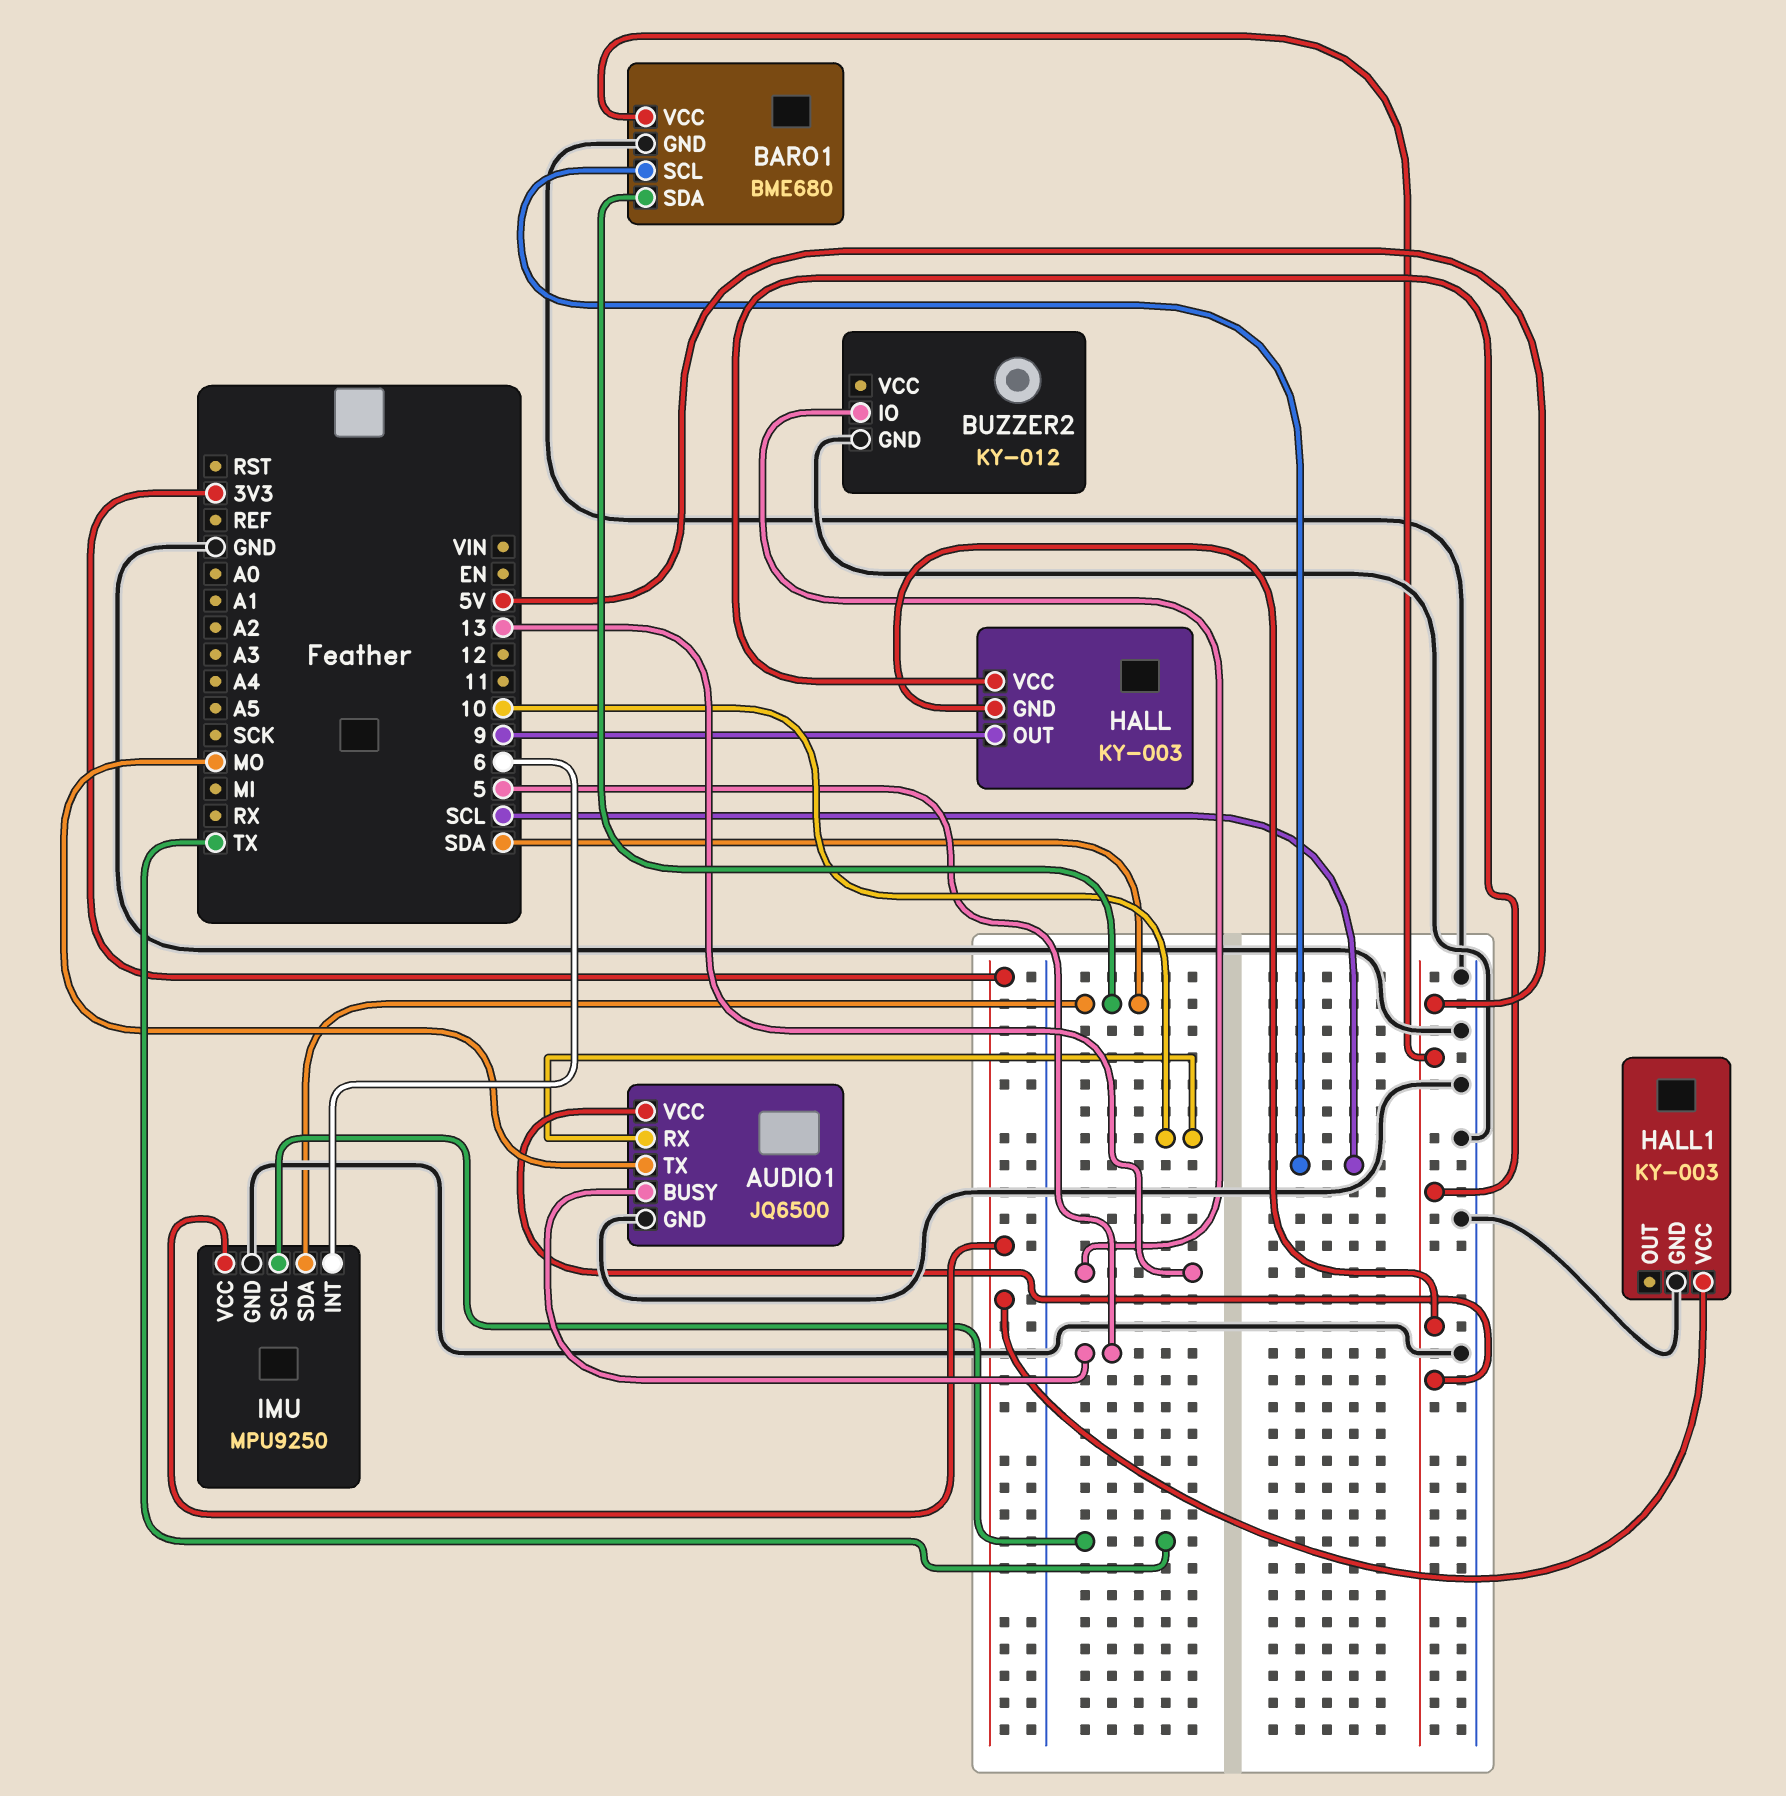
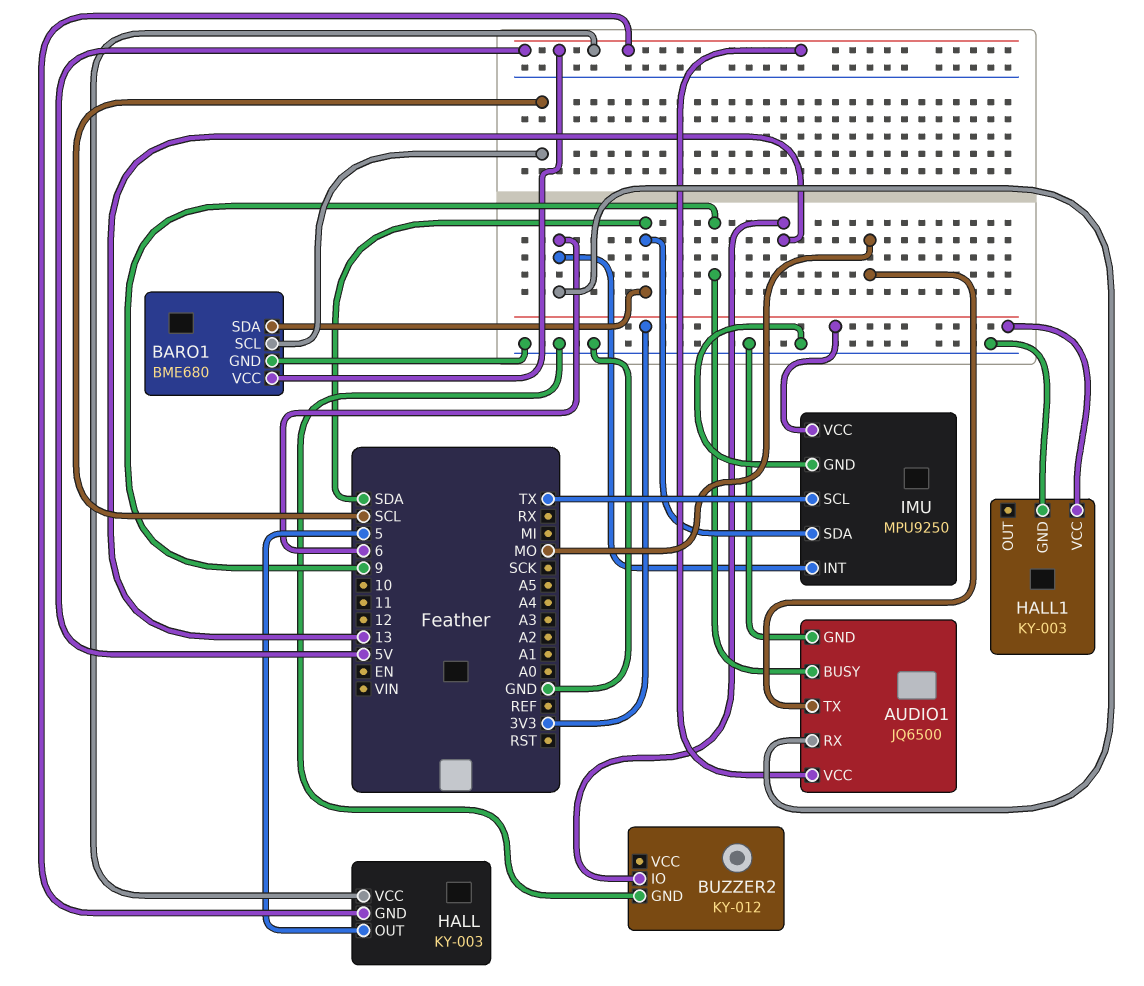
AUDIO1 pin BUSY: 5 -> 9
AUDIO1 pin RX: 10 -> 6
HALL pin OUT: 9 -> 5

